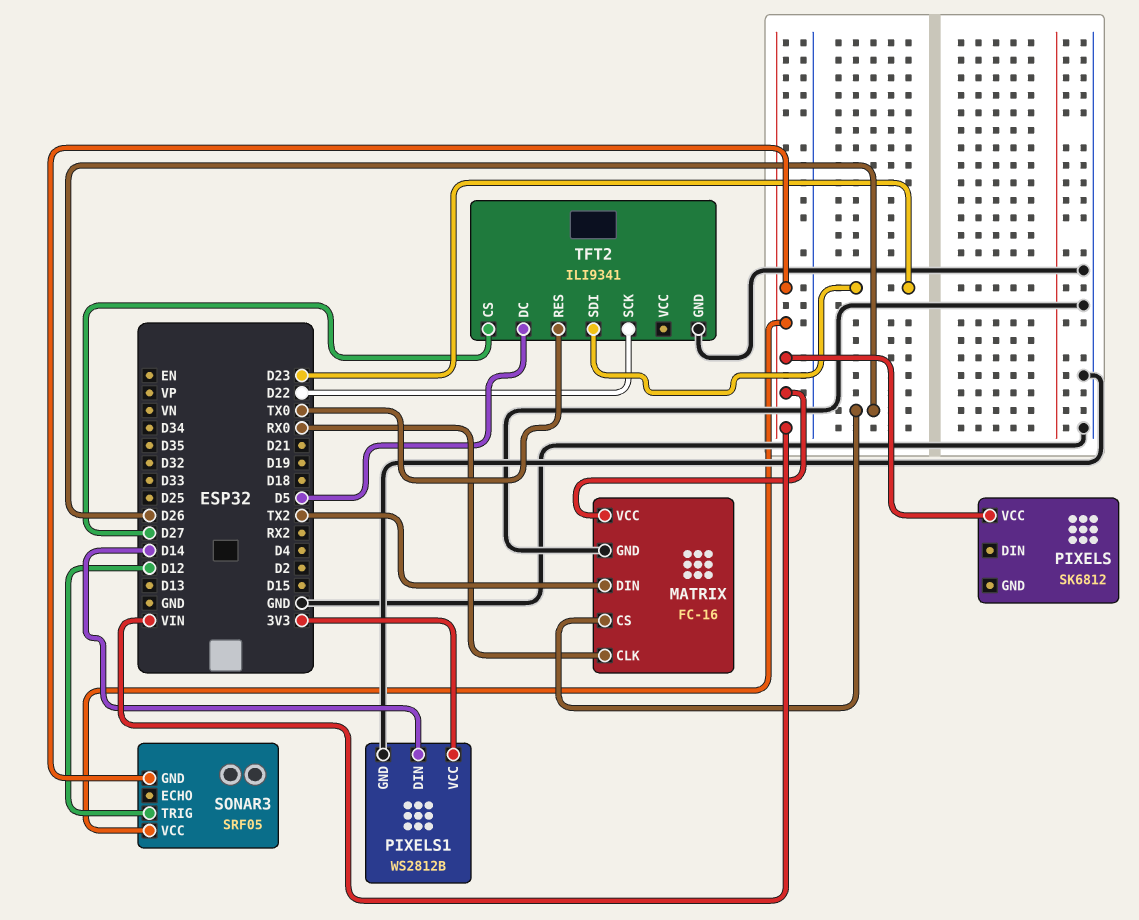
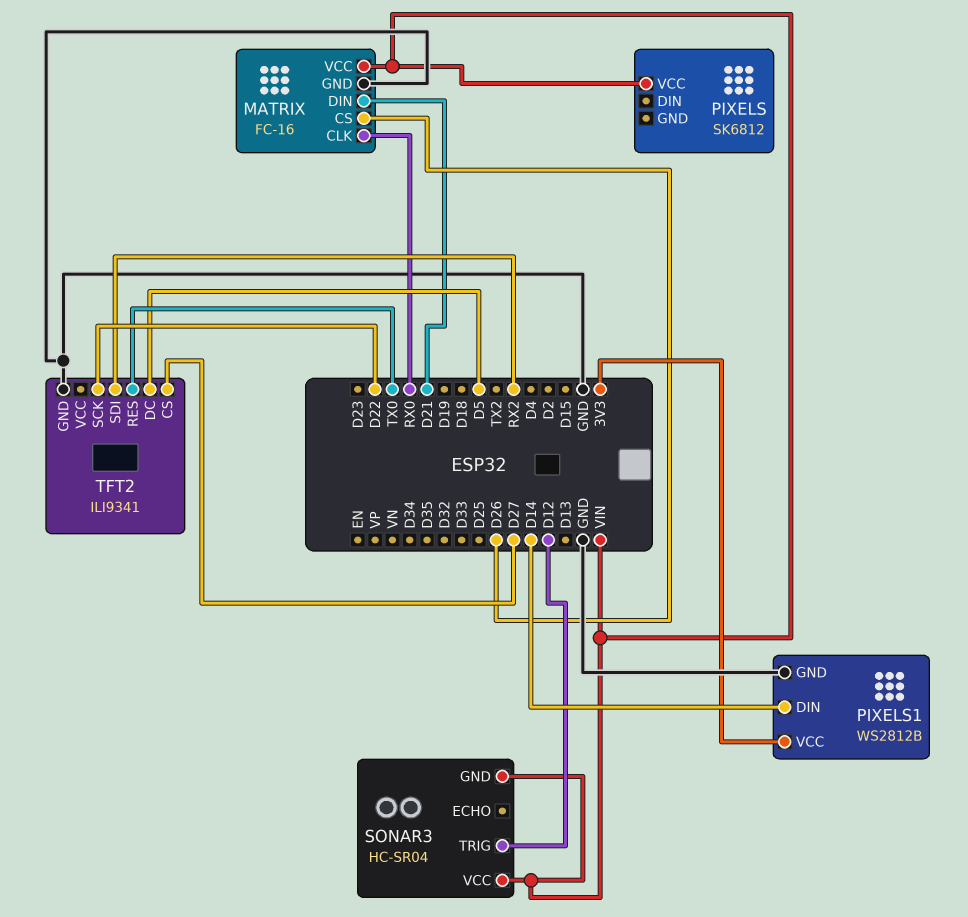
MATRIX pin DIN: TX2 -> D21
SONAR3: SRF05 -> HC-SR04
TFT2 pin SDI: D23 -> RX2

